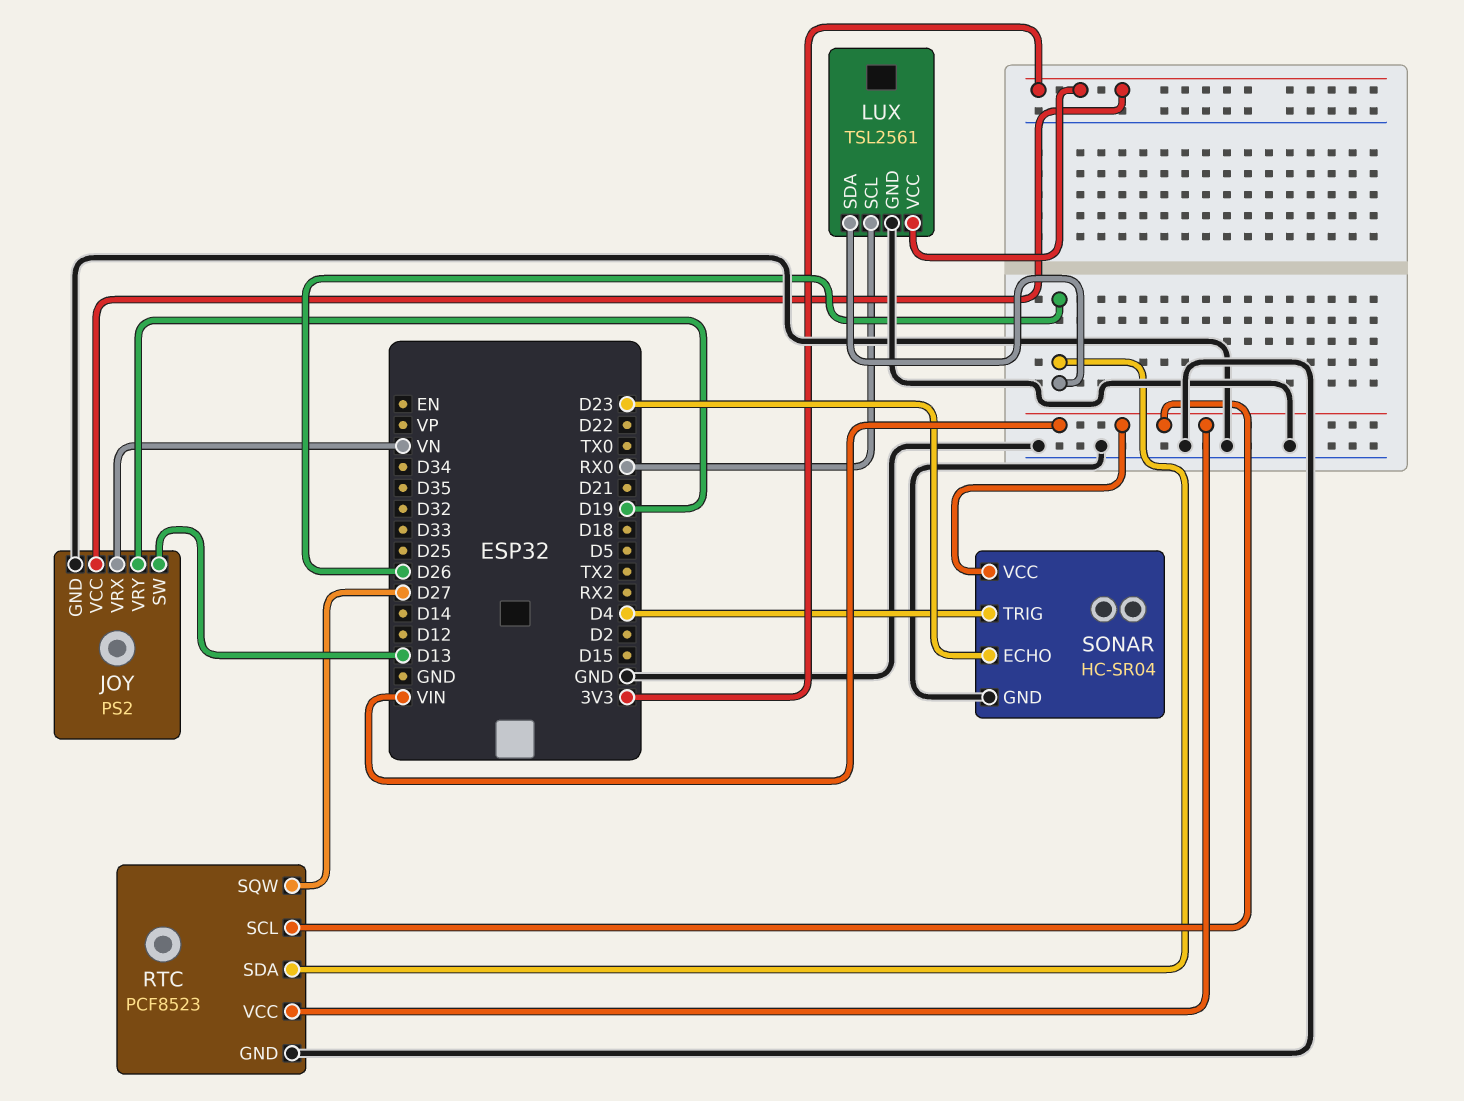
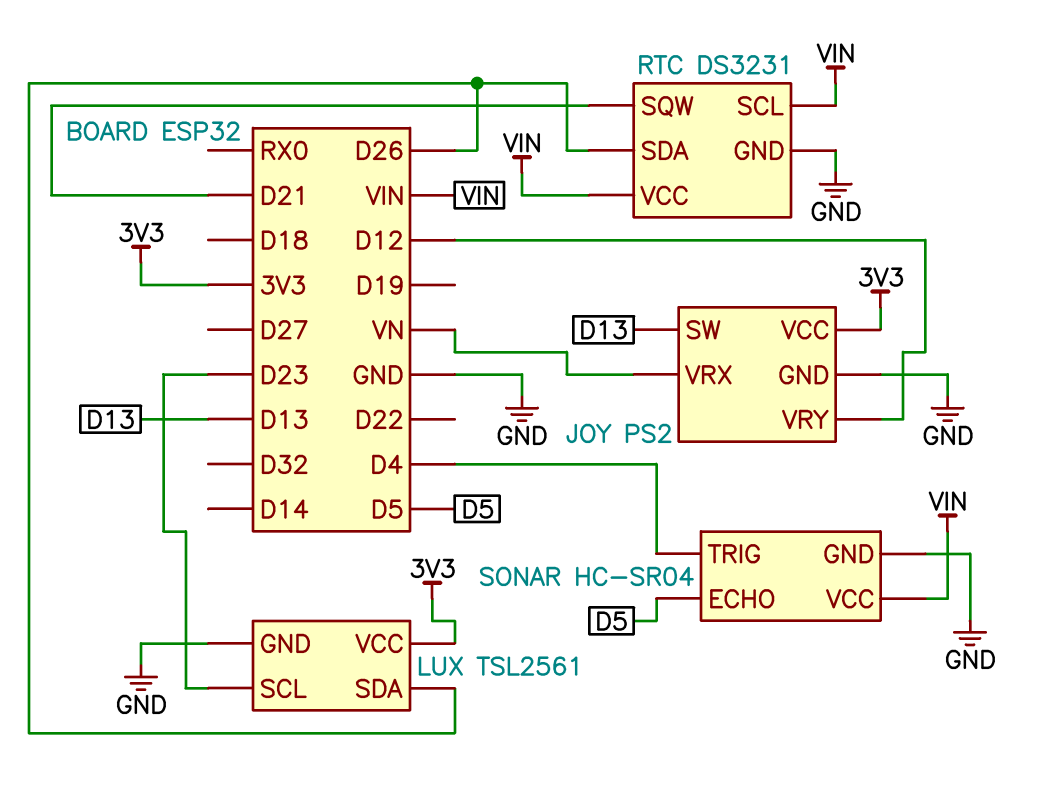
JOY pin VRY: D19 -> D12
LUX pin SCL: RX0 -> D23
RTC: PCF8523 -> DS3231
RTC pin SQW: D27 -> D21
SONAR pin ECHO: D23 -> D5

